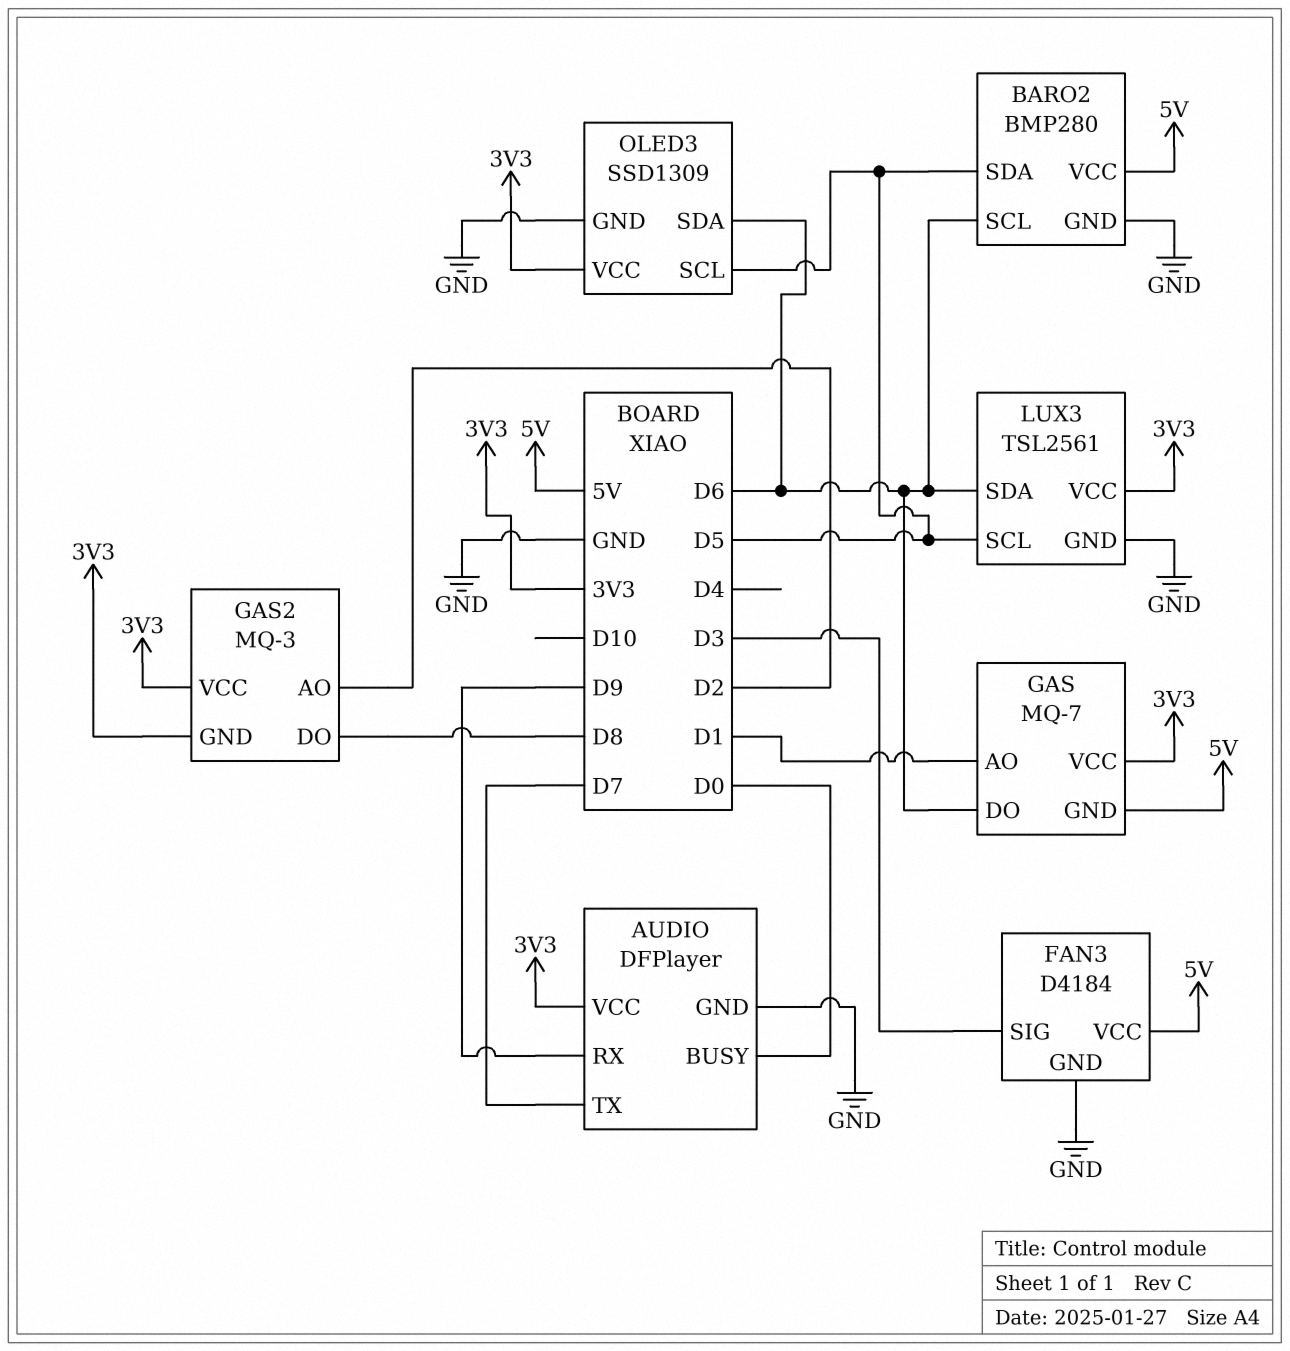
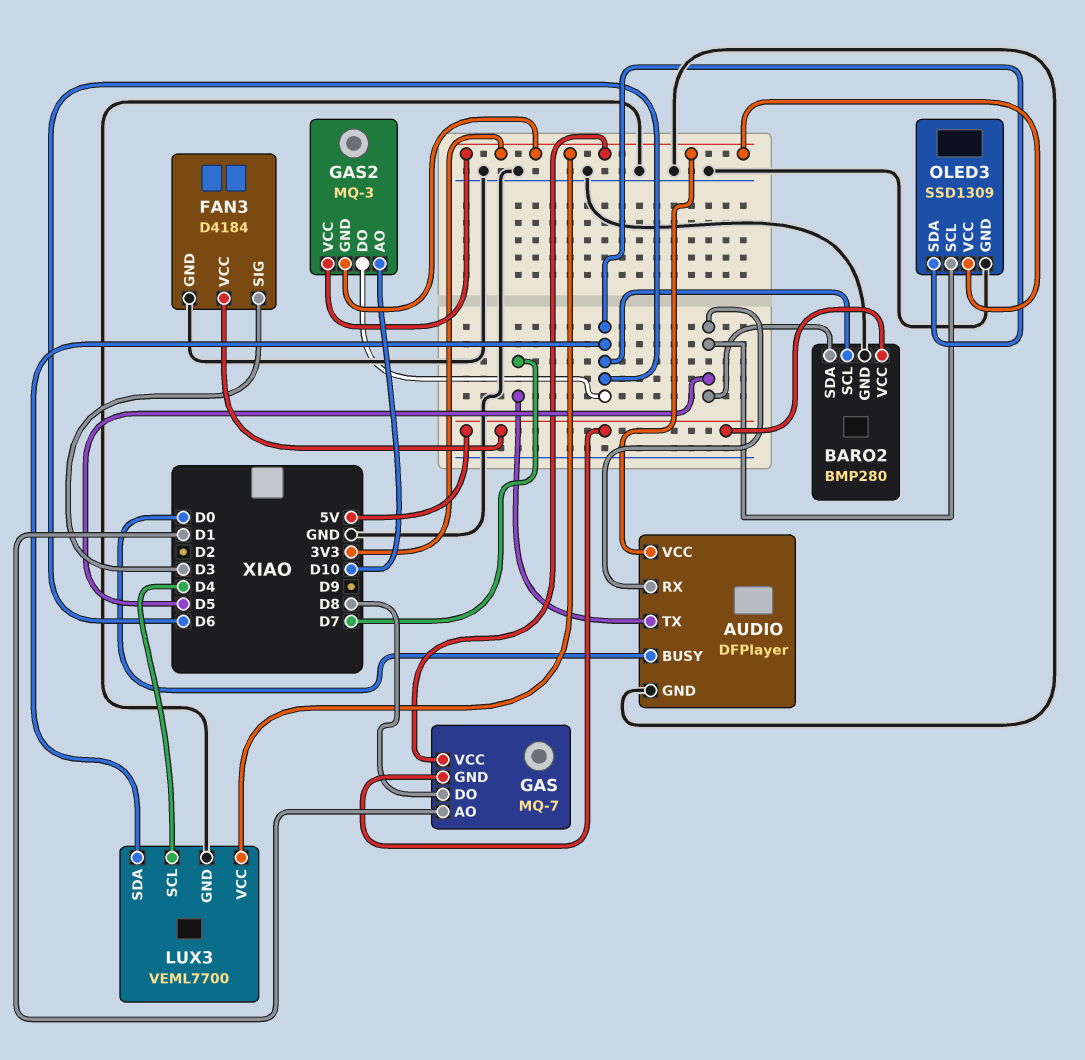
AUDIO pin RX: D9 -> D5
GAS pin DO: D6 -> D8
GAS2 pin AO: D2 -> D10
GAS2 pin DO: D8 -> D6
LUX3: TSL2561 -> VEML7700
LUX3 pin SCL: D5 -> D4

